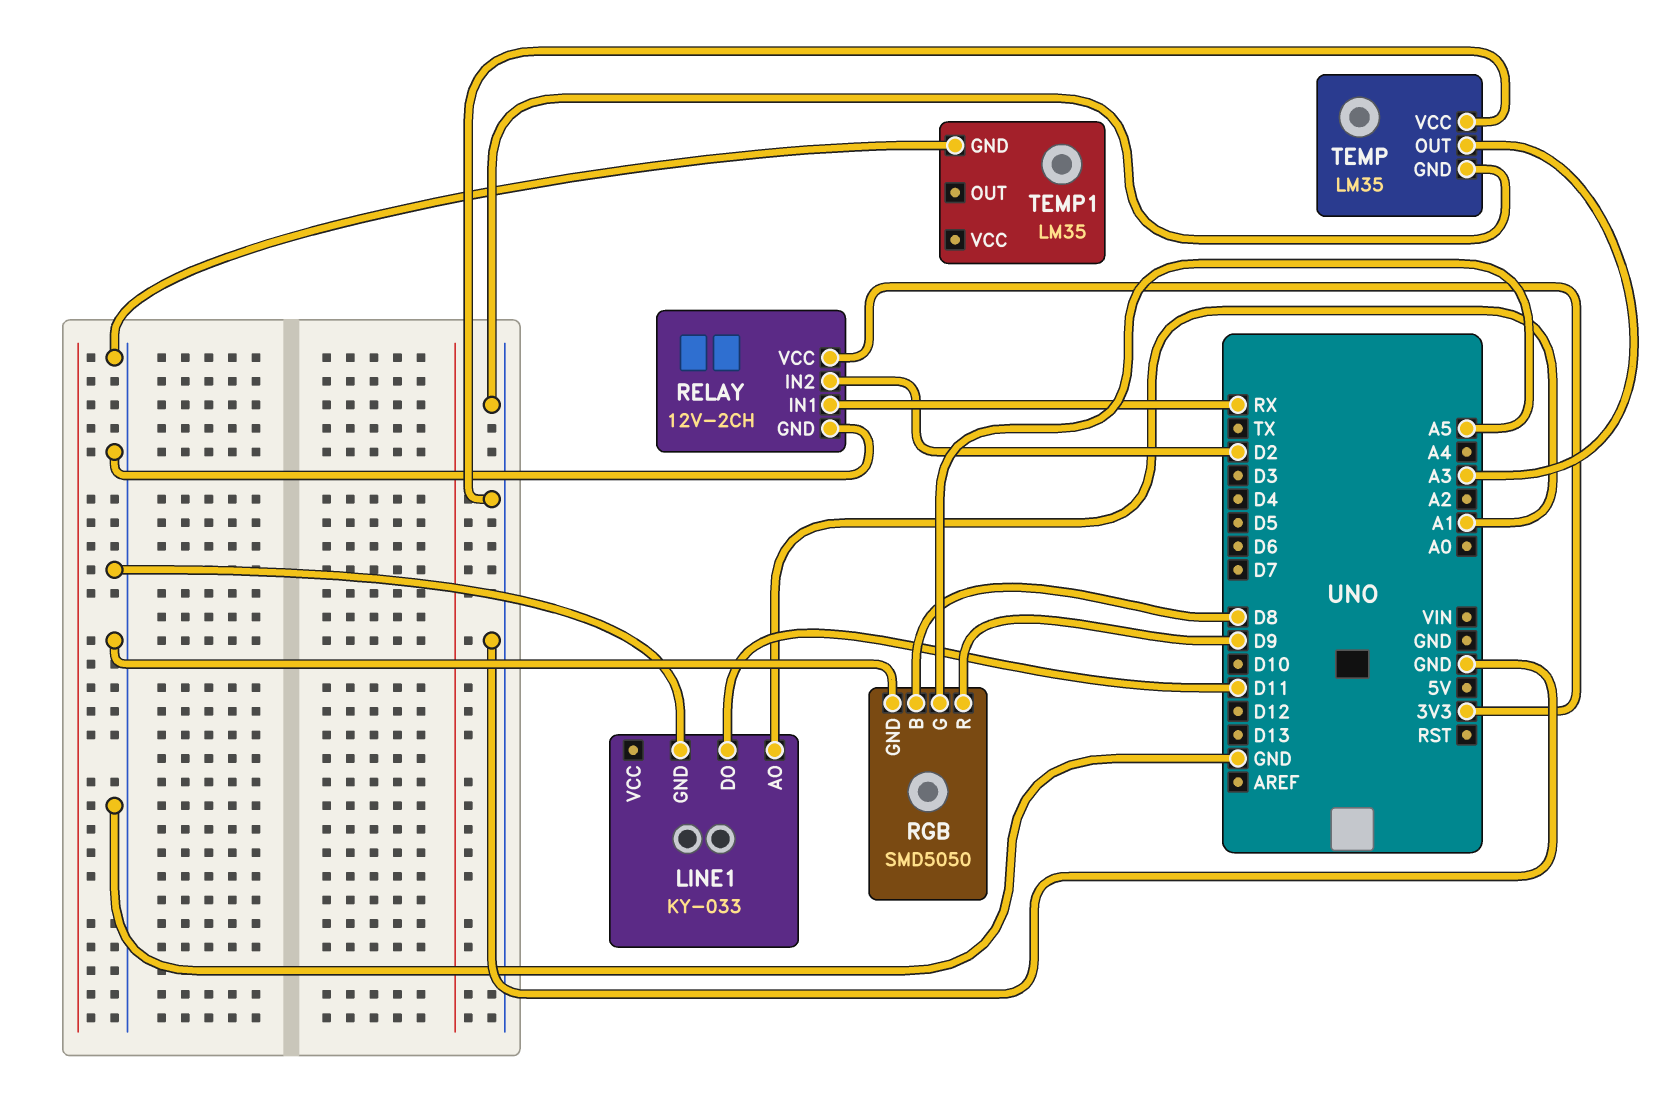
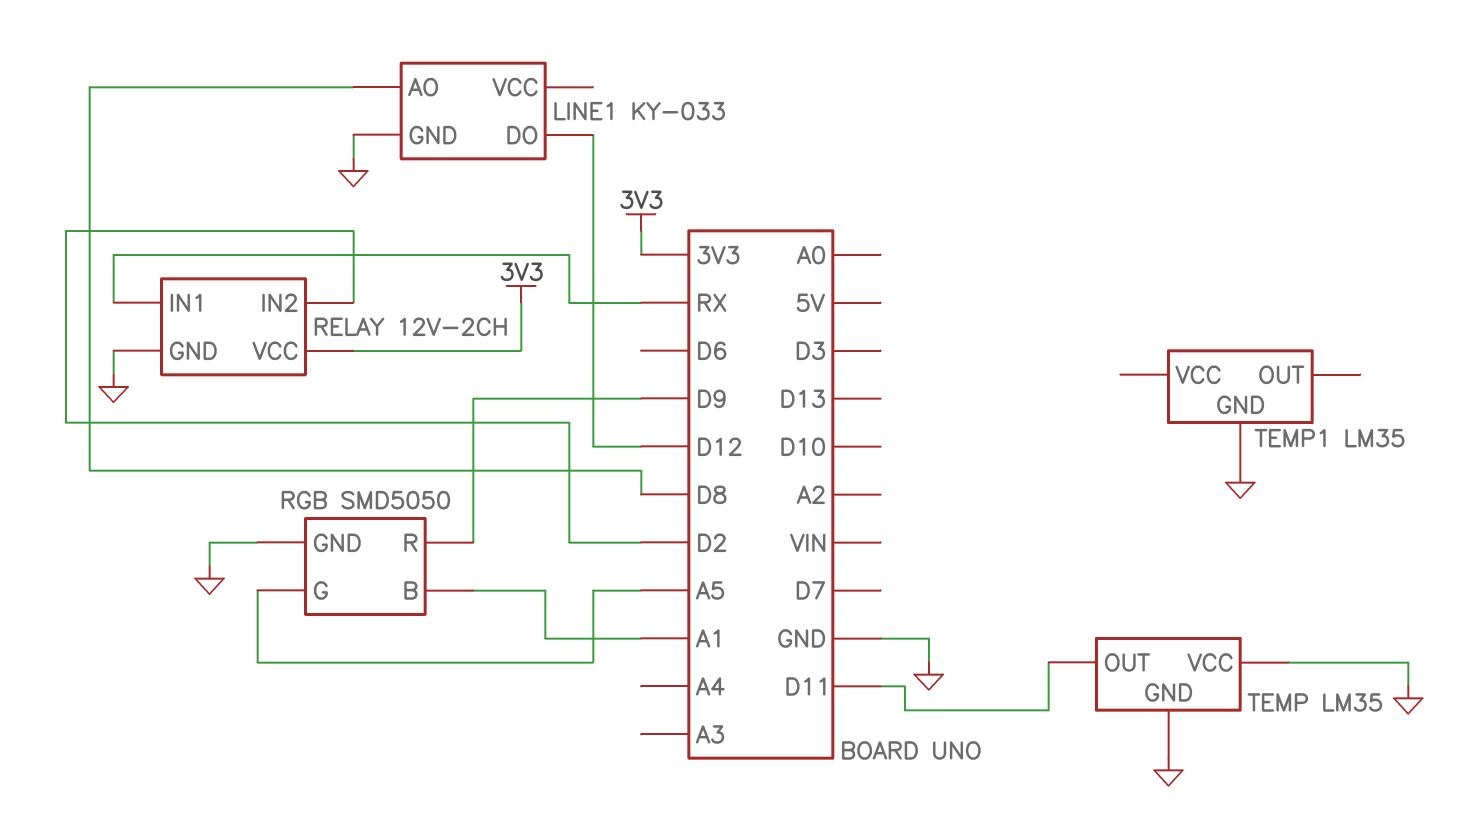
LINE1 pin AO: A1 -> D8
LINE1 pin DO: D11 -> D12
RGB pin B: D8 -> A1
TEMP pin OUT: A3 -> D11

